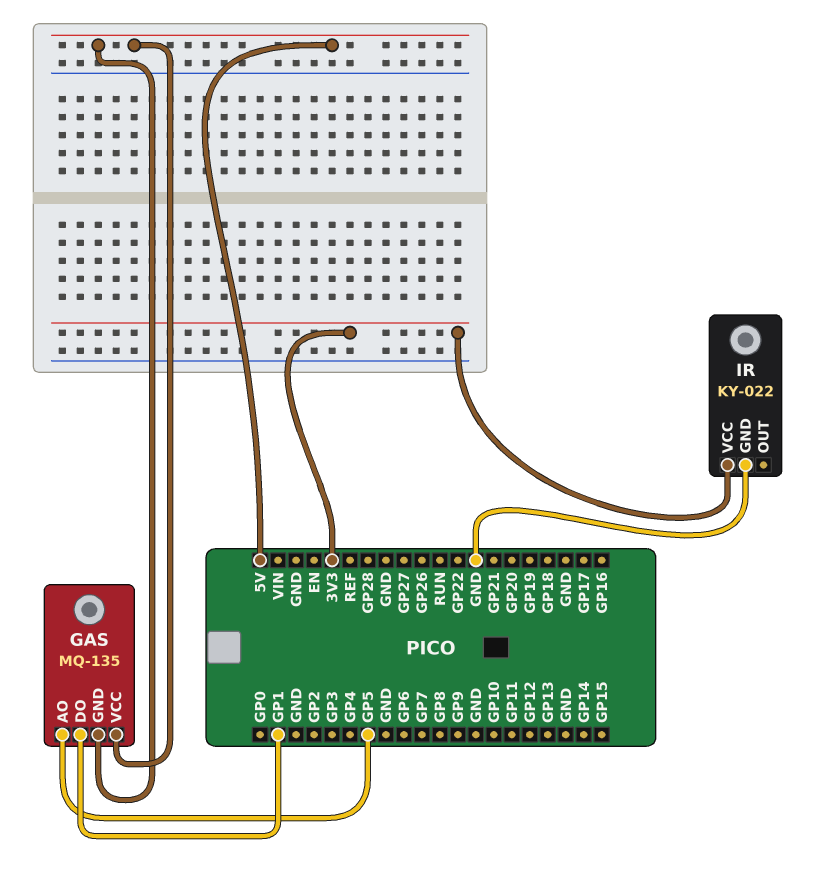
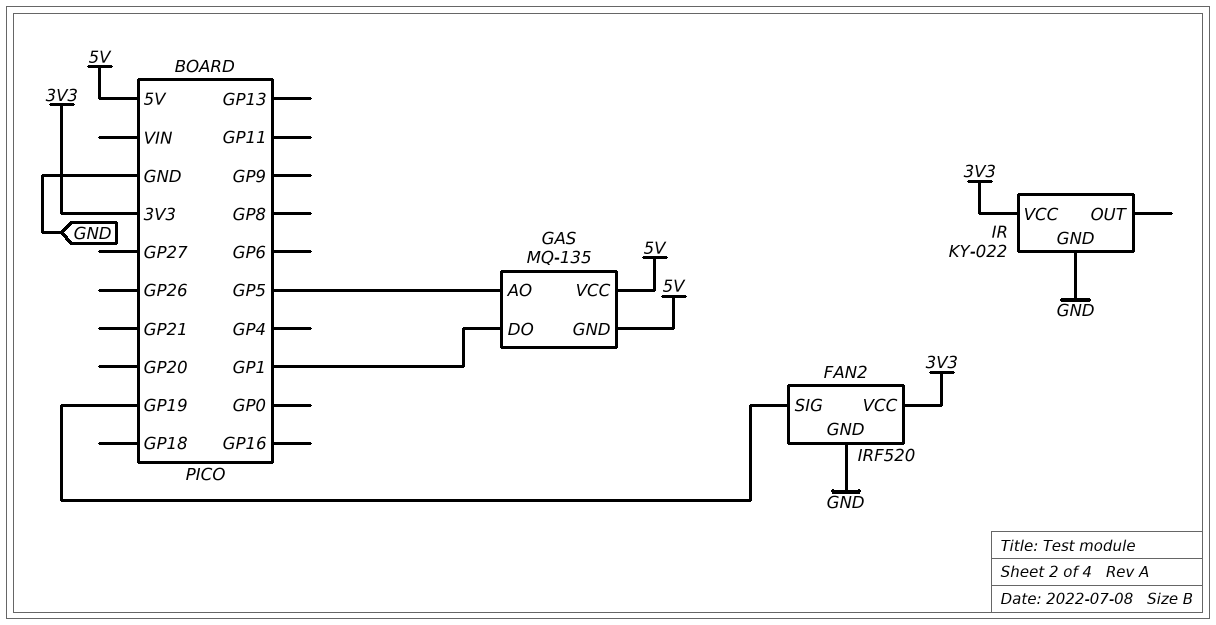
FAN2: none -> IRF520
FAN2 pin GND: none -> GND
FAN2 pin SIG: none -> GP19
FAN2 pin VCC: none -> 3V3

